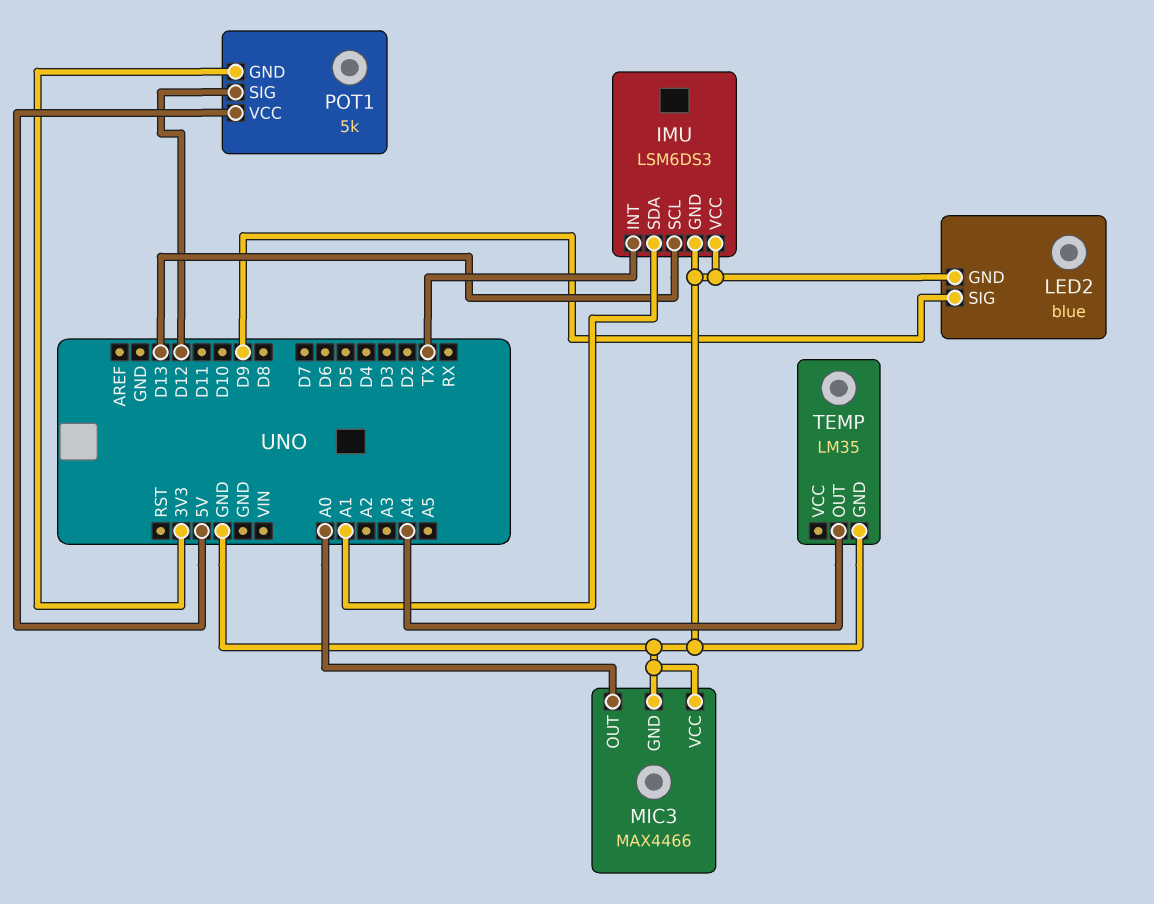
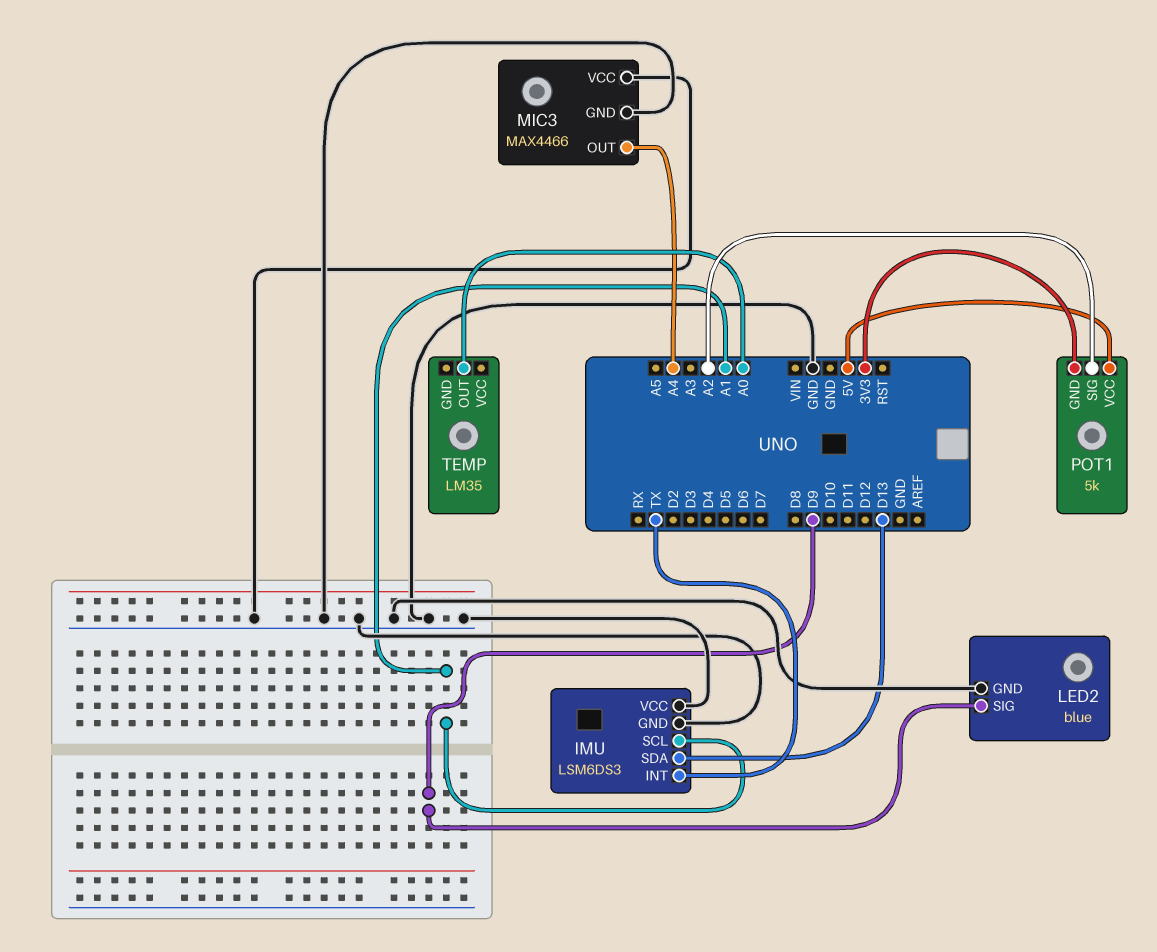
IMU pin SCL: D13 -> A1
IMU pin SDA: A1 -> D13
MIC3 pin OUT: A0 -> A4
POT1 pin SIG: D12 -> A2
TEMP pin GND: GND -> none
TEMP pin OUT: A4 -> A0

